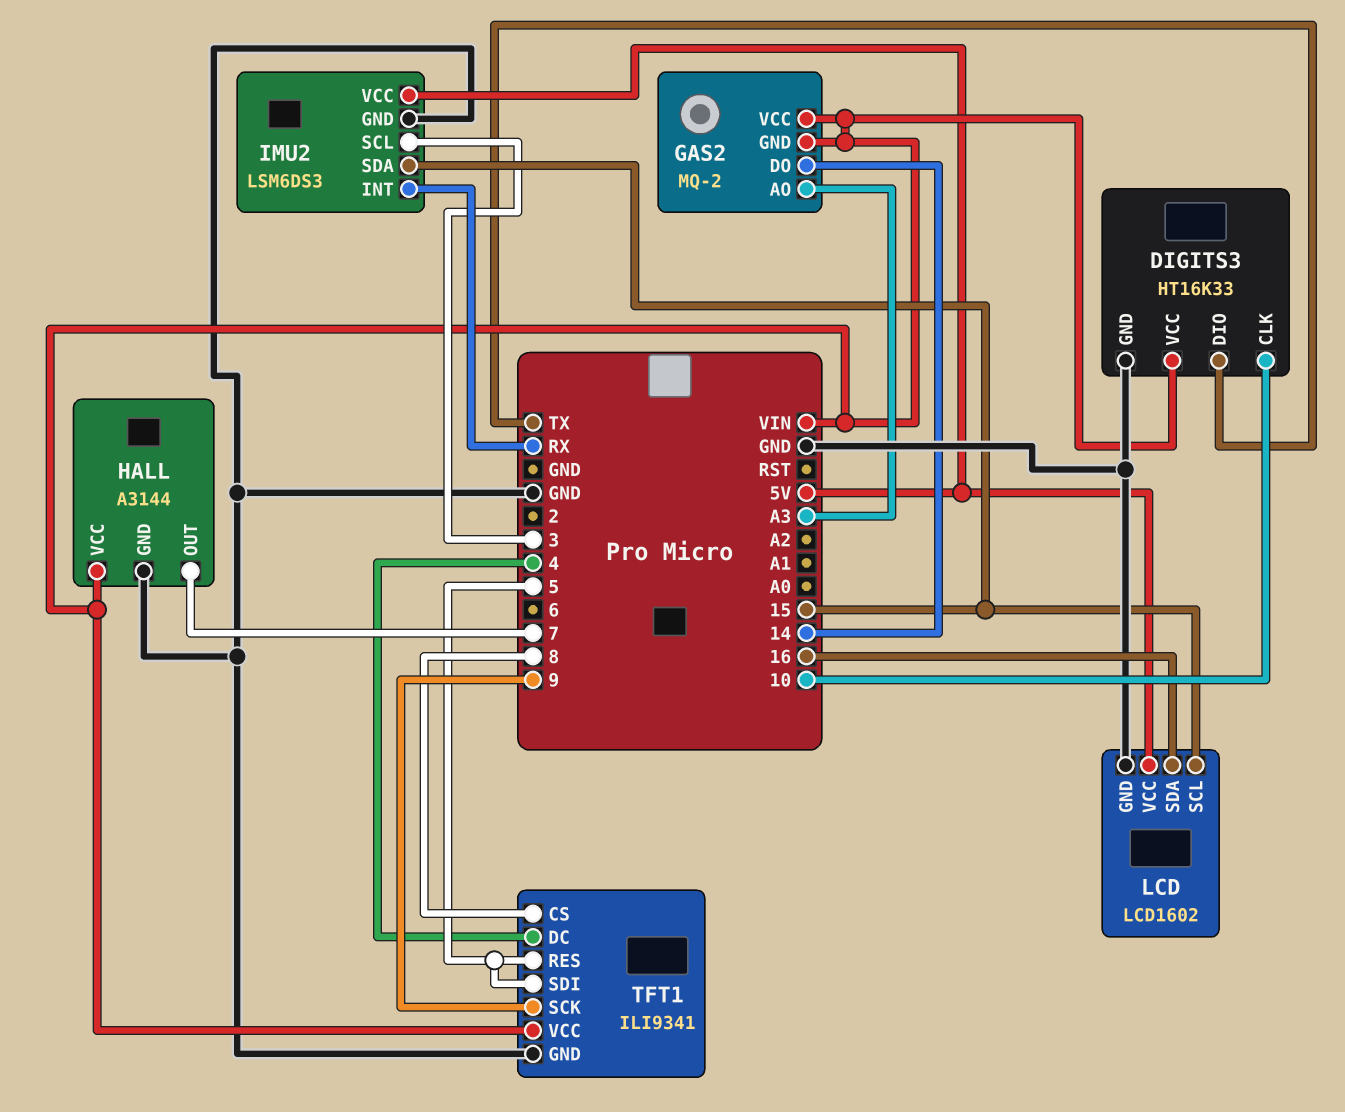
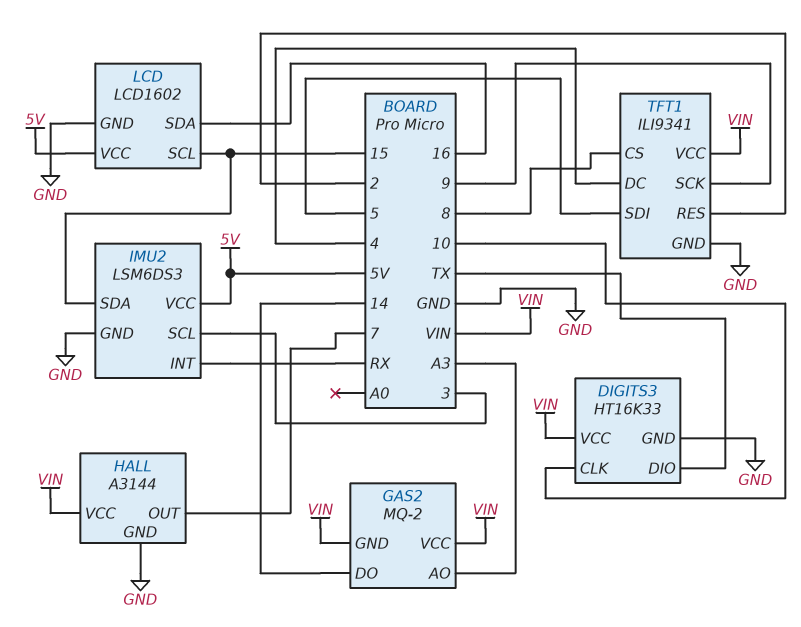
TFT1 pin RES: 5 -> 2

